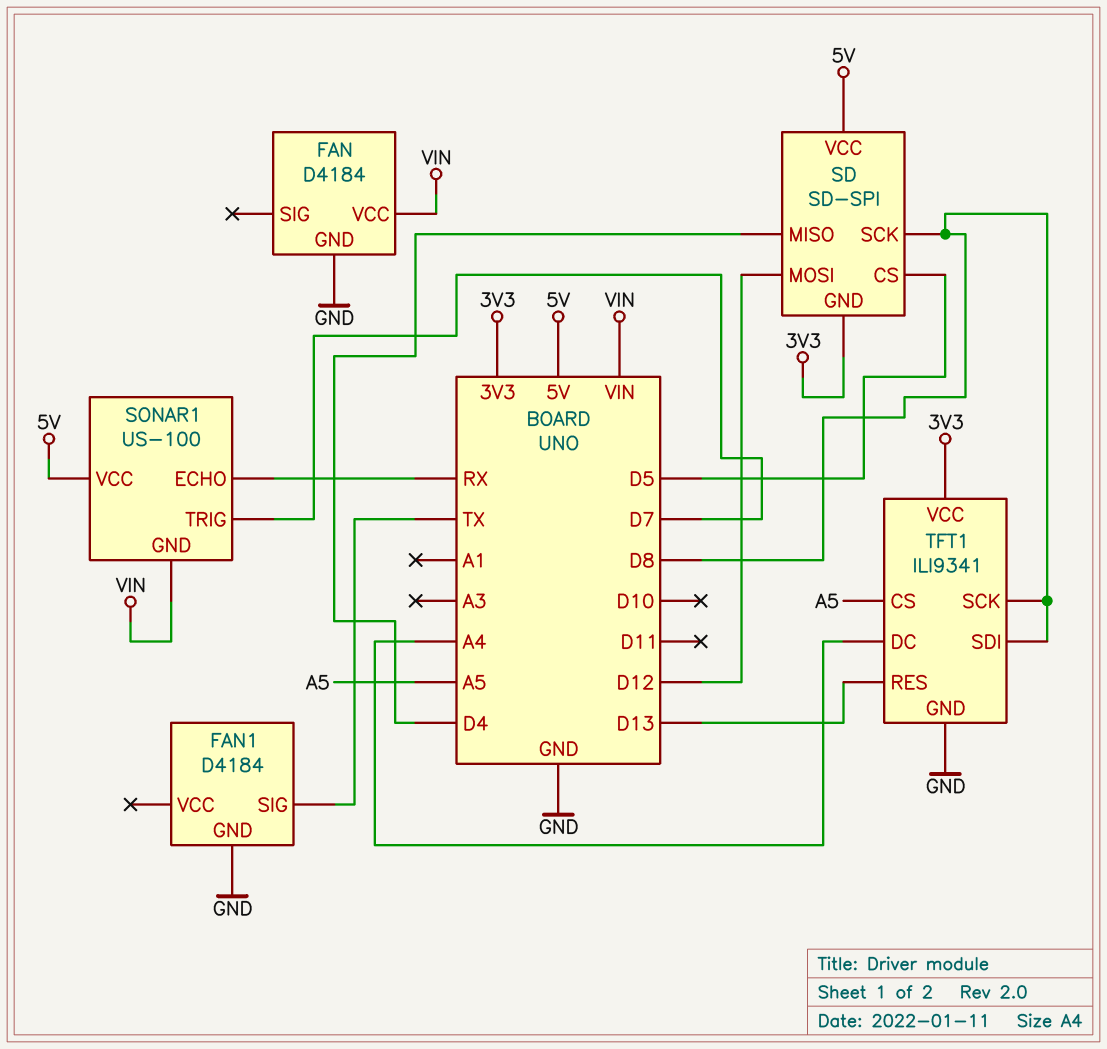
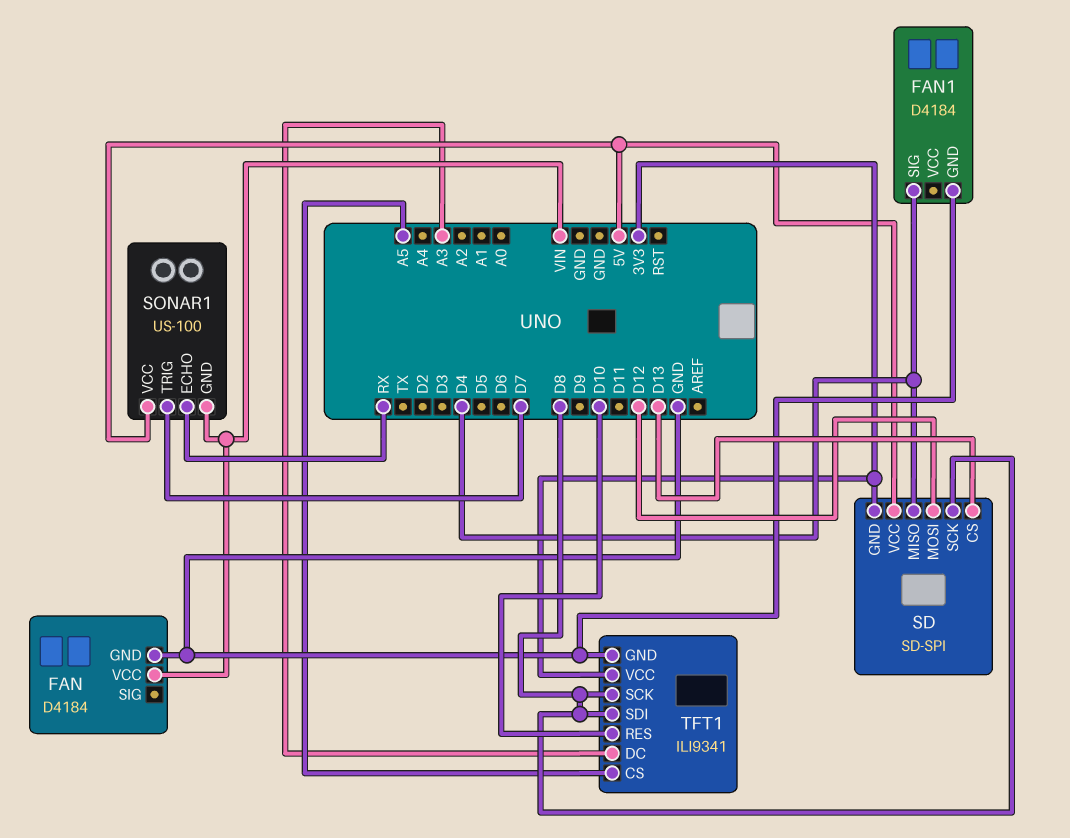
FAN1 pin SIG: TX -> D4
SD pin CS: D5 -> D13
TFT1 pin DC: A4 -> A3
TFT1 pin RES: D13 -> D10

